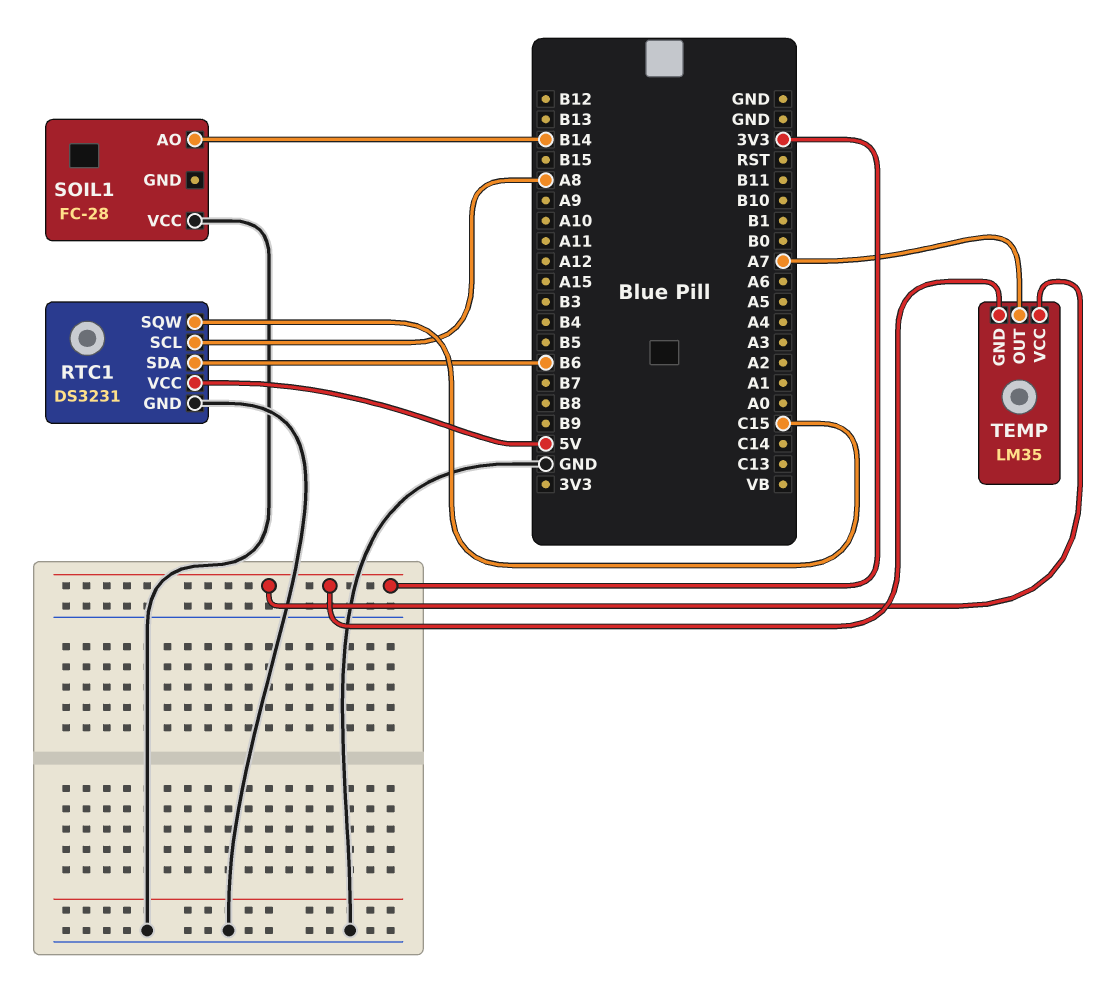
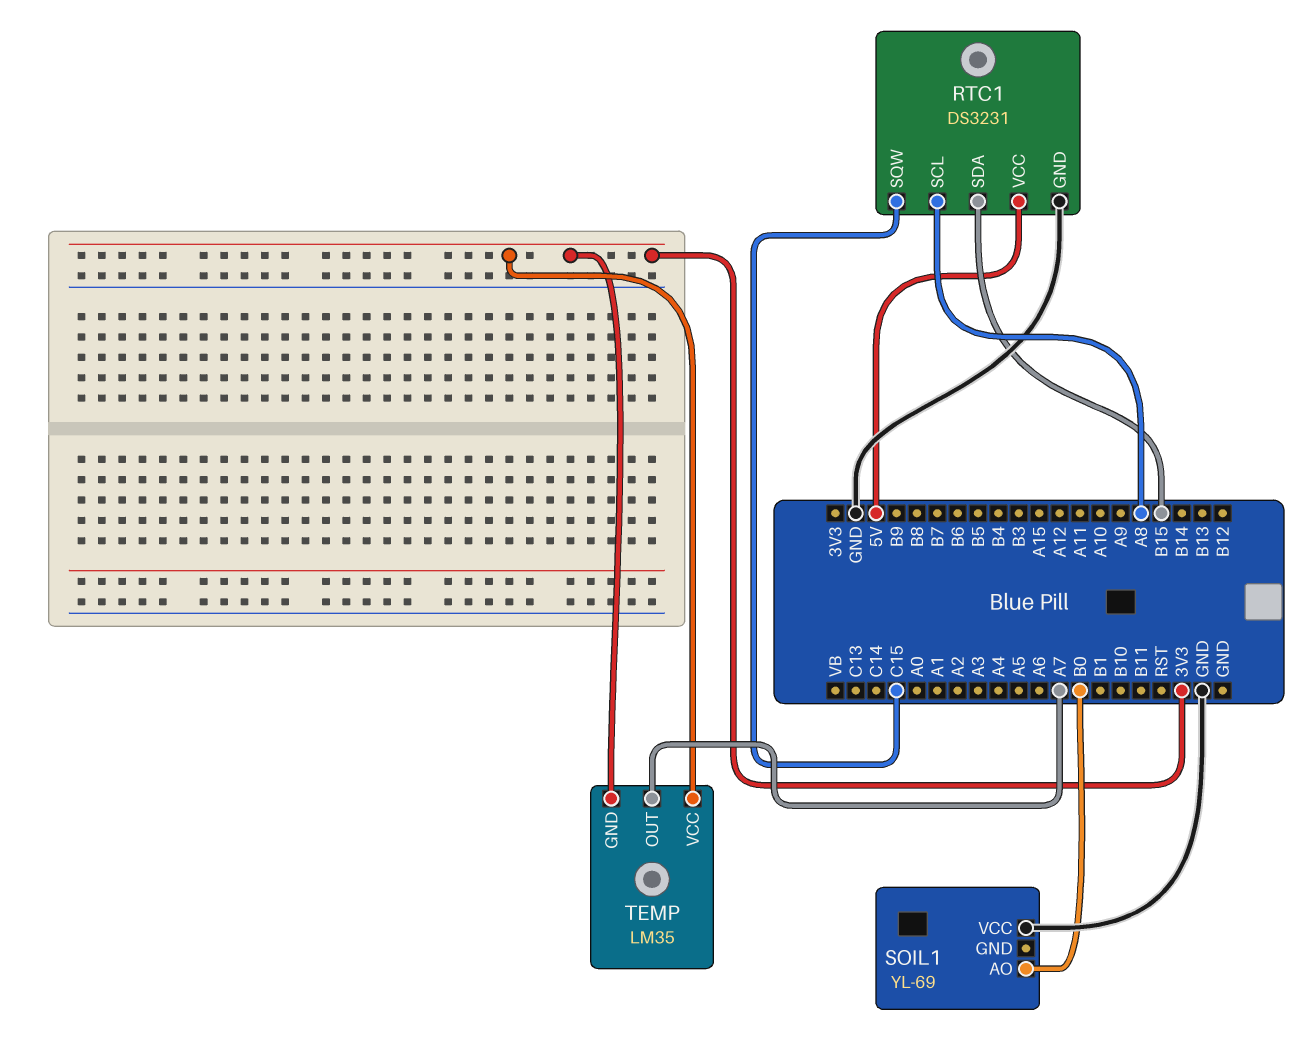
RTC1 pin SDA: B6 -> B15
SOIL1: FC-28 -> YL-69
SOIL1 pin AO: B14 -> B0

